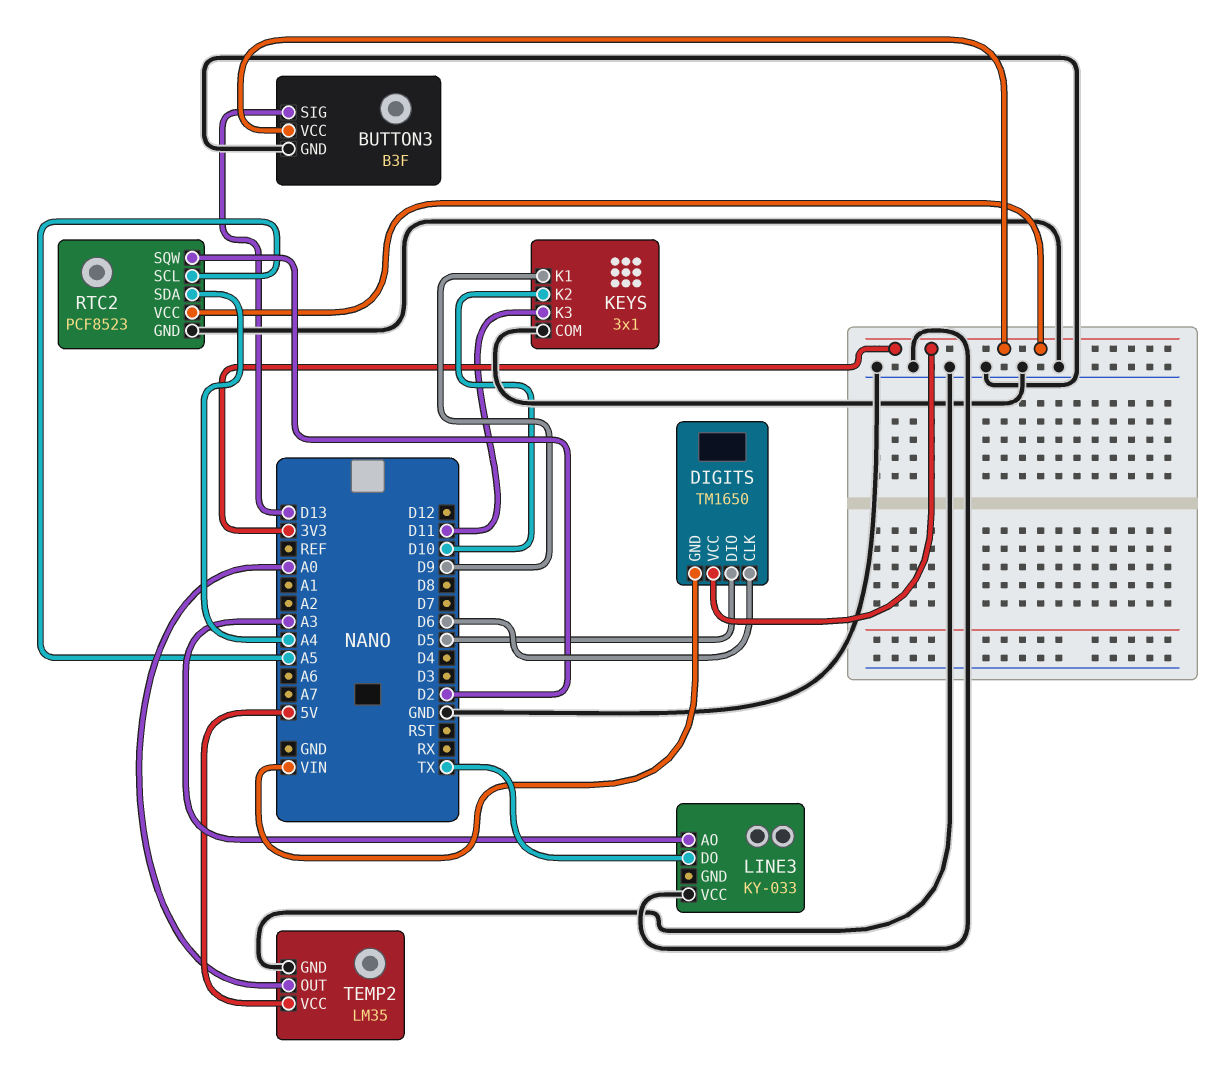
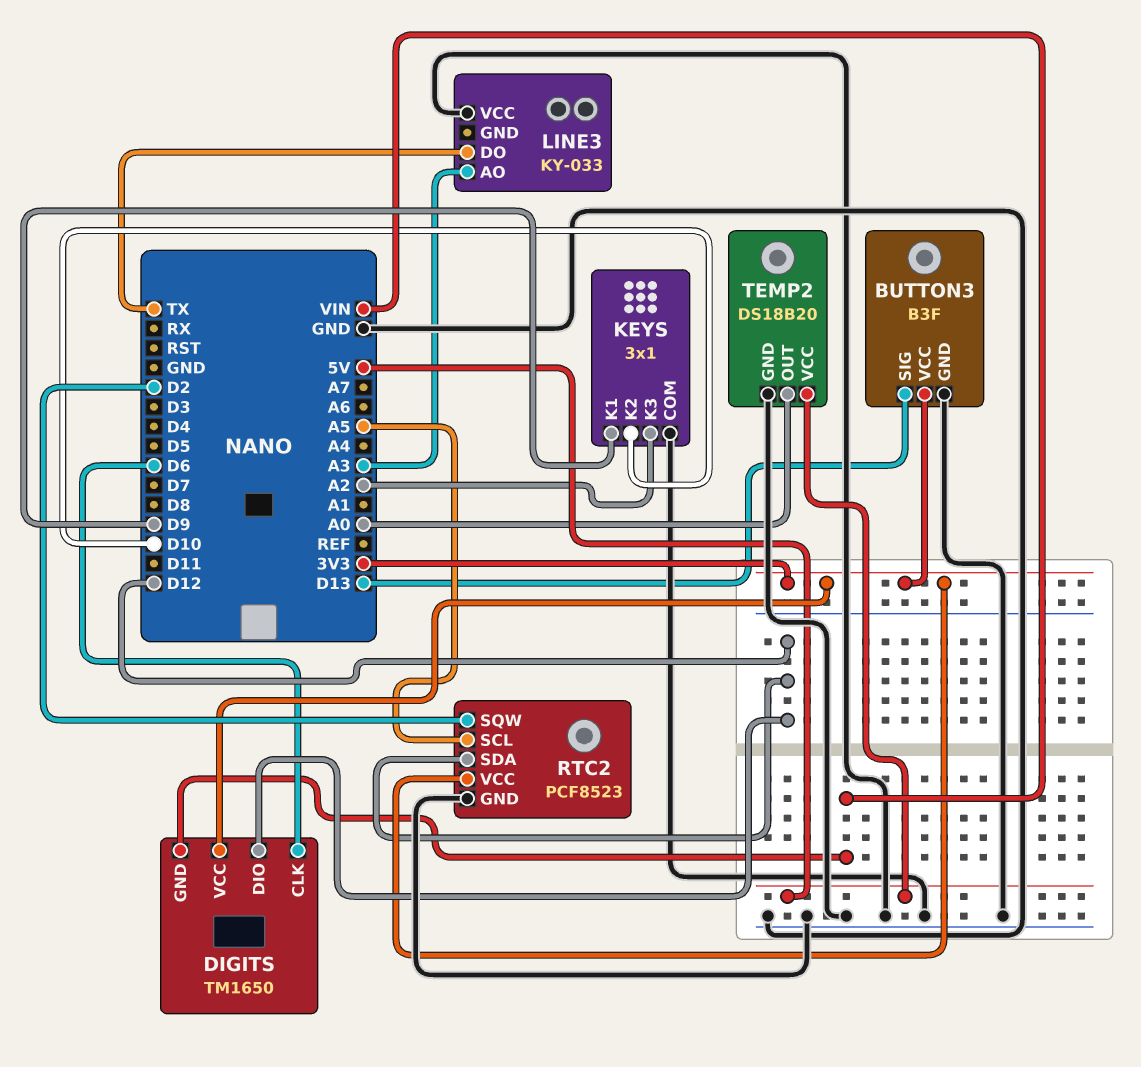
DIGITS pin DIO: D5 -> D12
KEYS pin K3: D11 -> A2
RTC2 pin SDA: A4 -> D12
TEMP2: LM35 -> DS18B20

